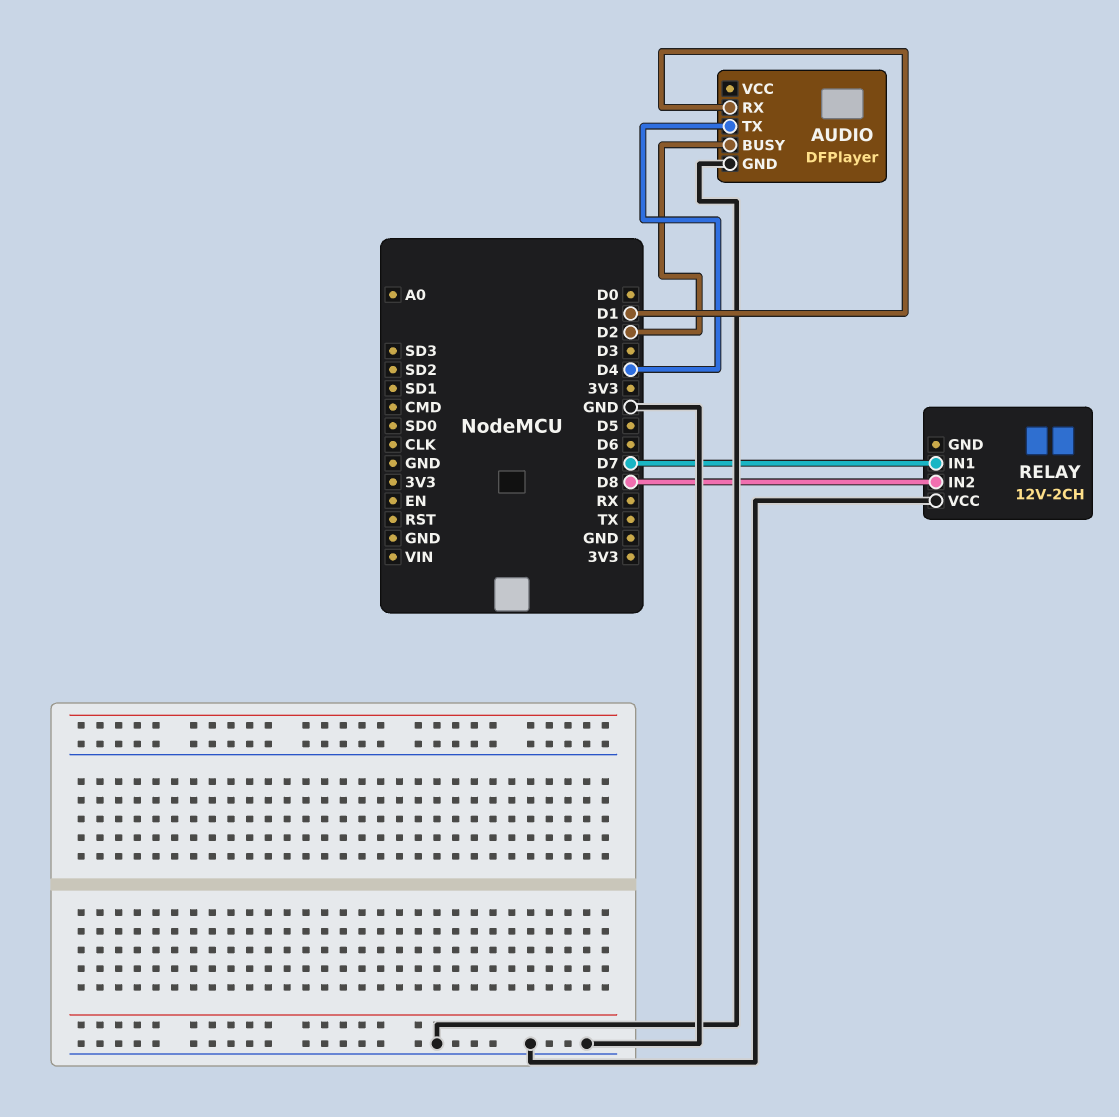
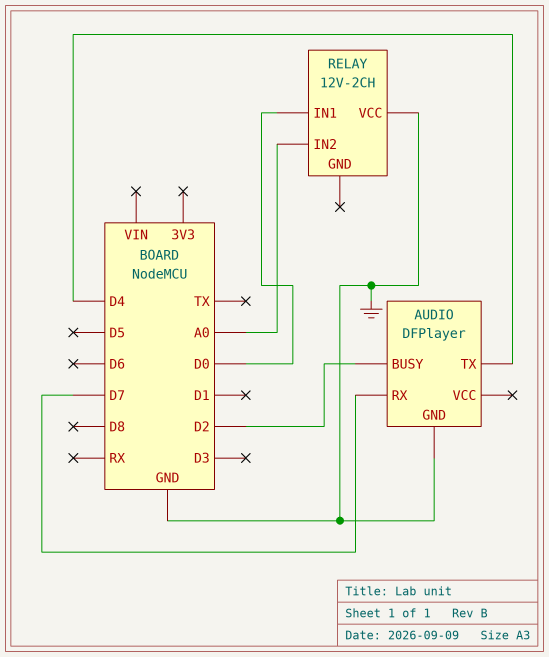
AUDIO pin RX: D1 -> D7
RELAY pin IN1: D7 -> D0
RELAY pin IN2: D8 -> A0

